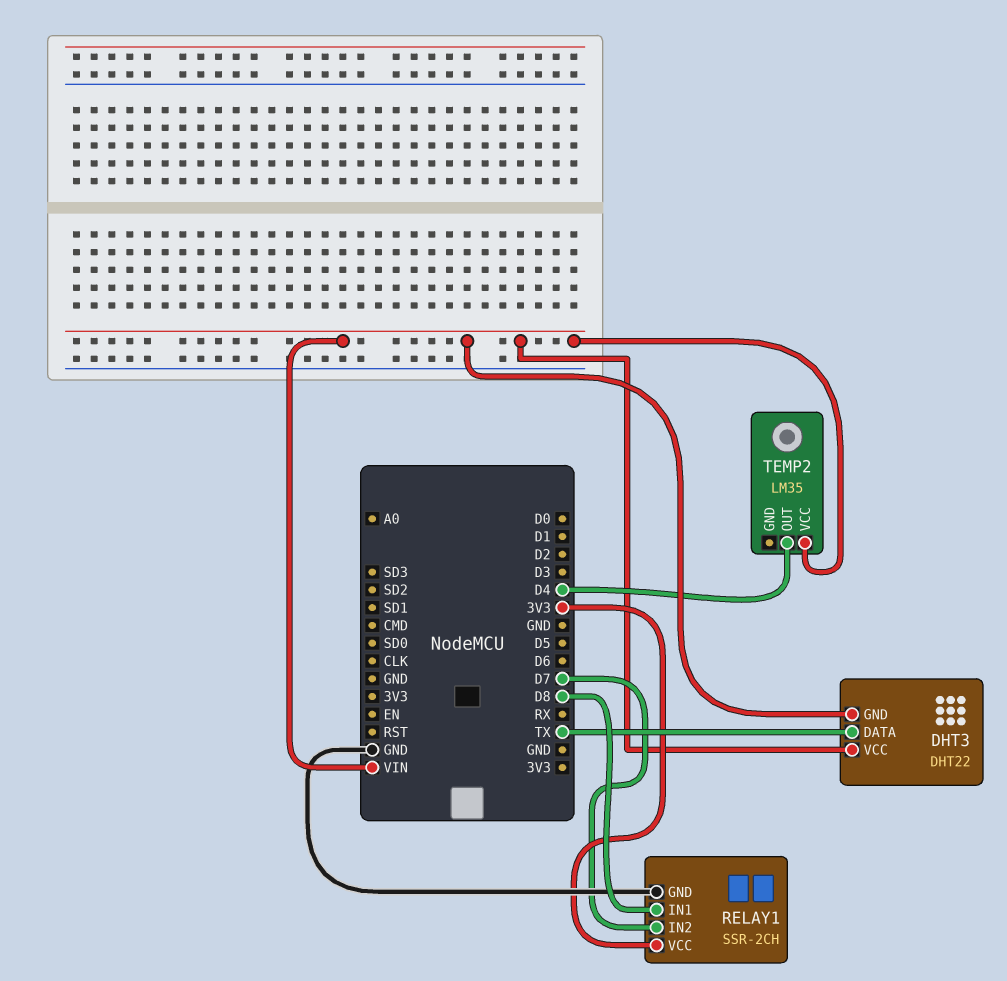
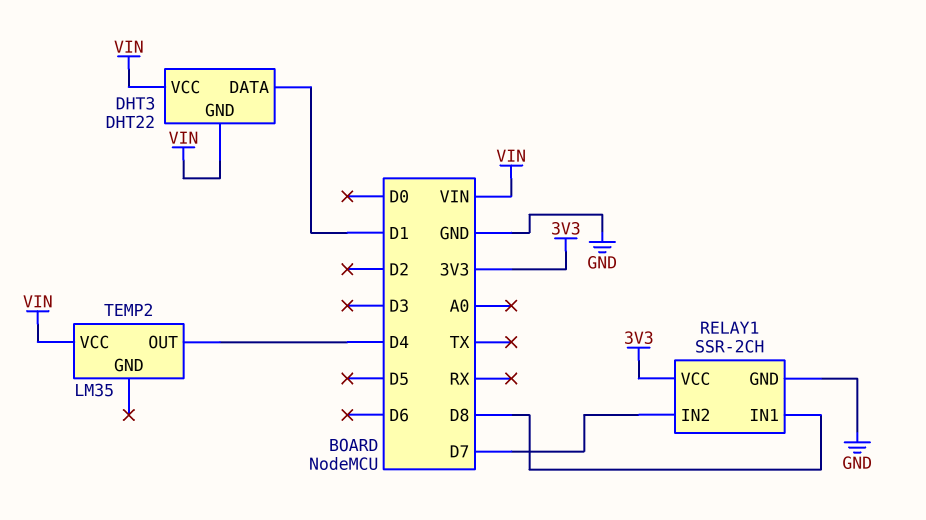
DHT3 pin DATA: TX -> D1

